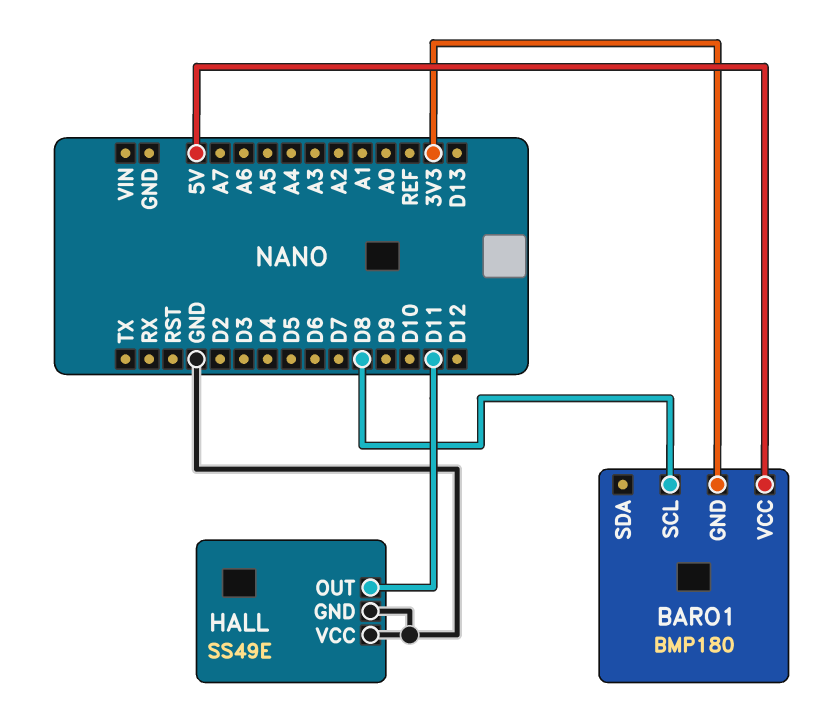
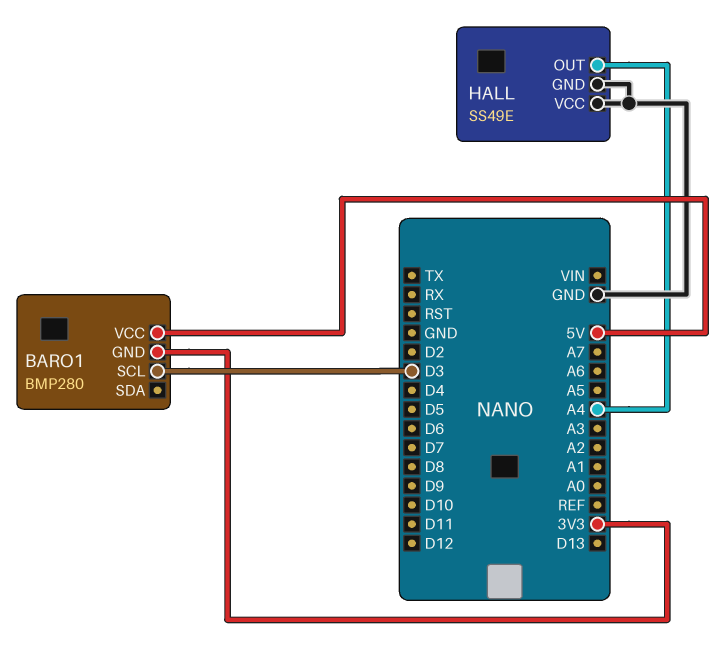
BARO1: BMP180 -> BMP280
BARO1 pin SCL: D8 -> D3
HALL pin OUT: D11 -> A4

